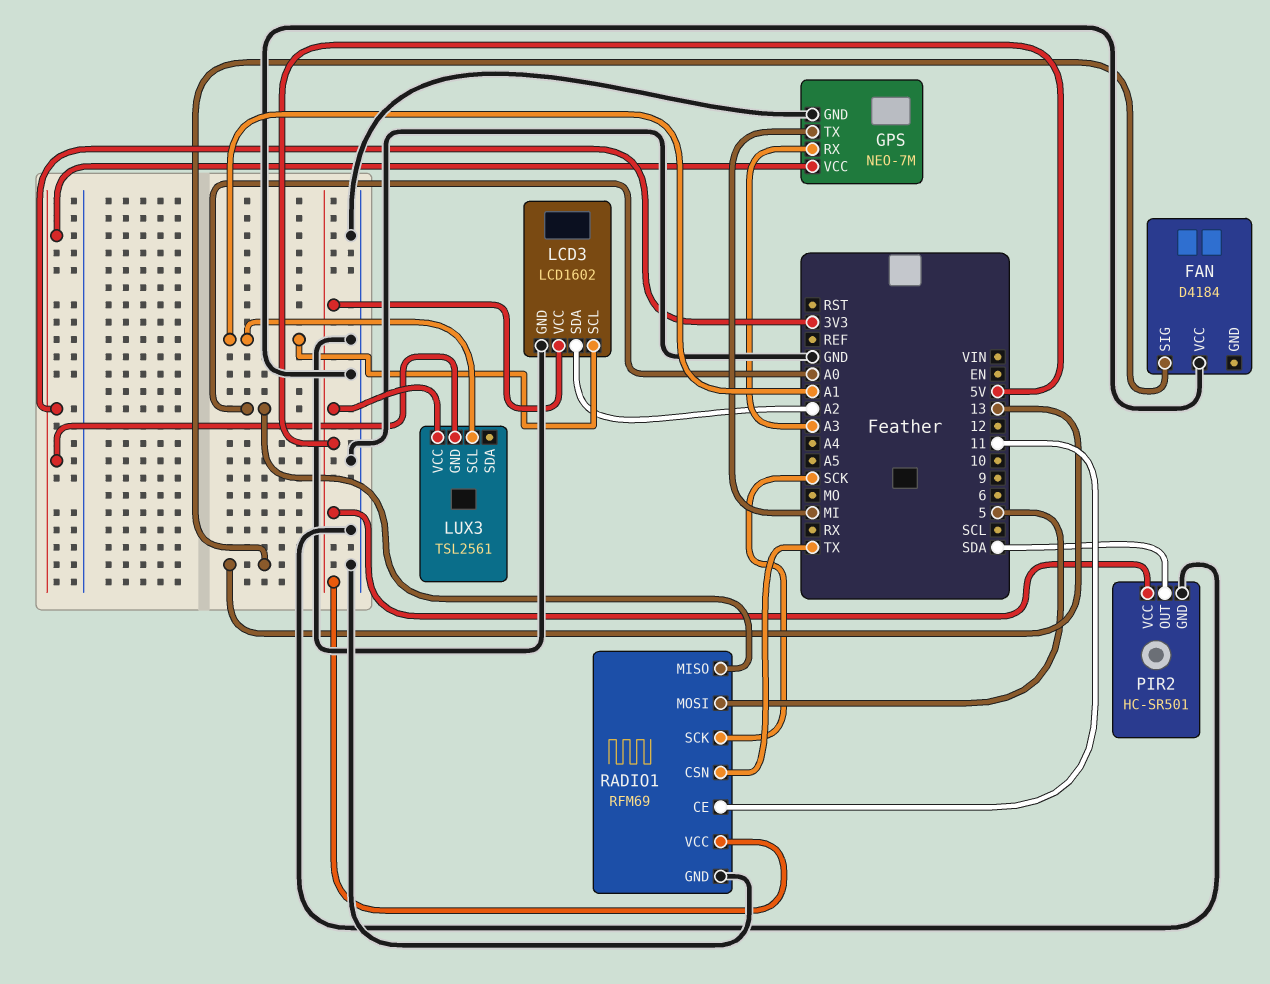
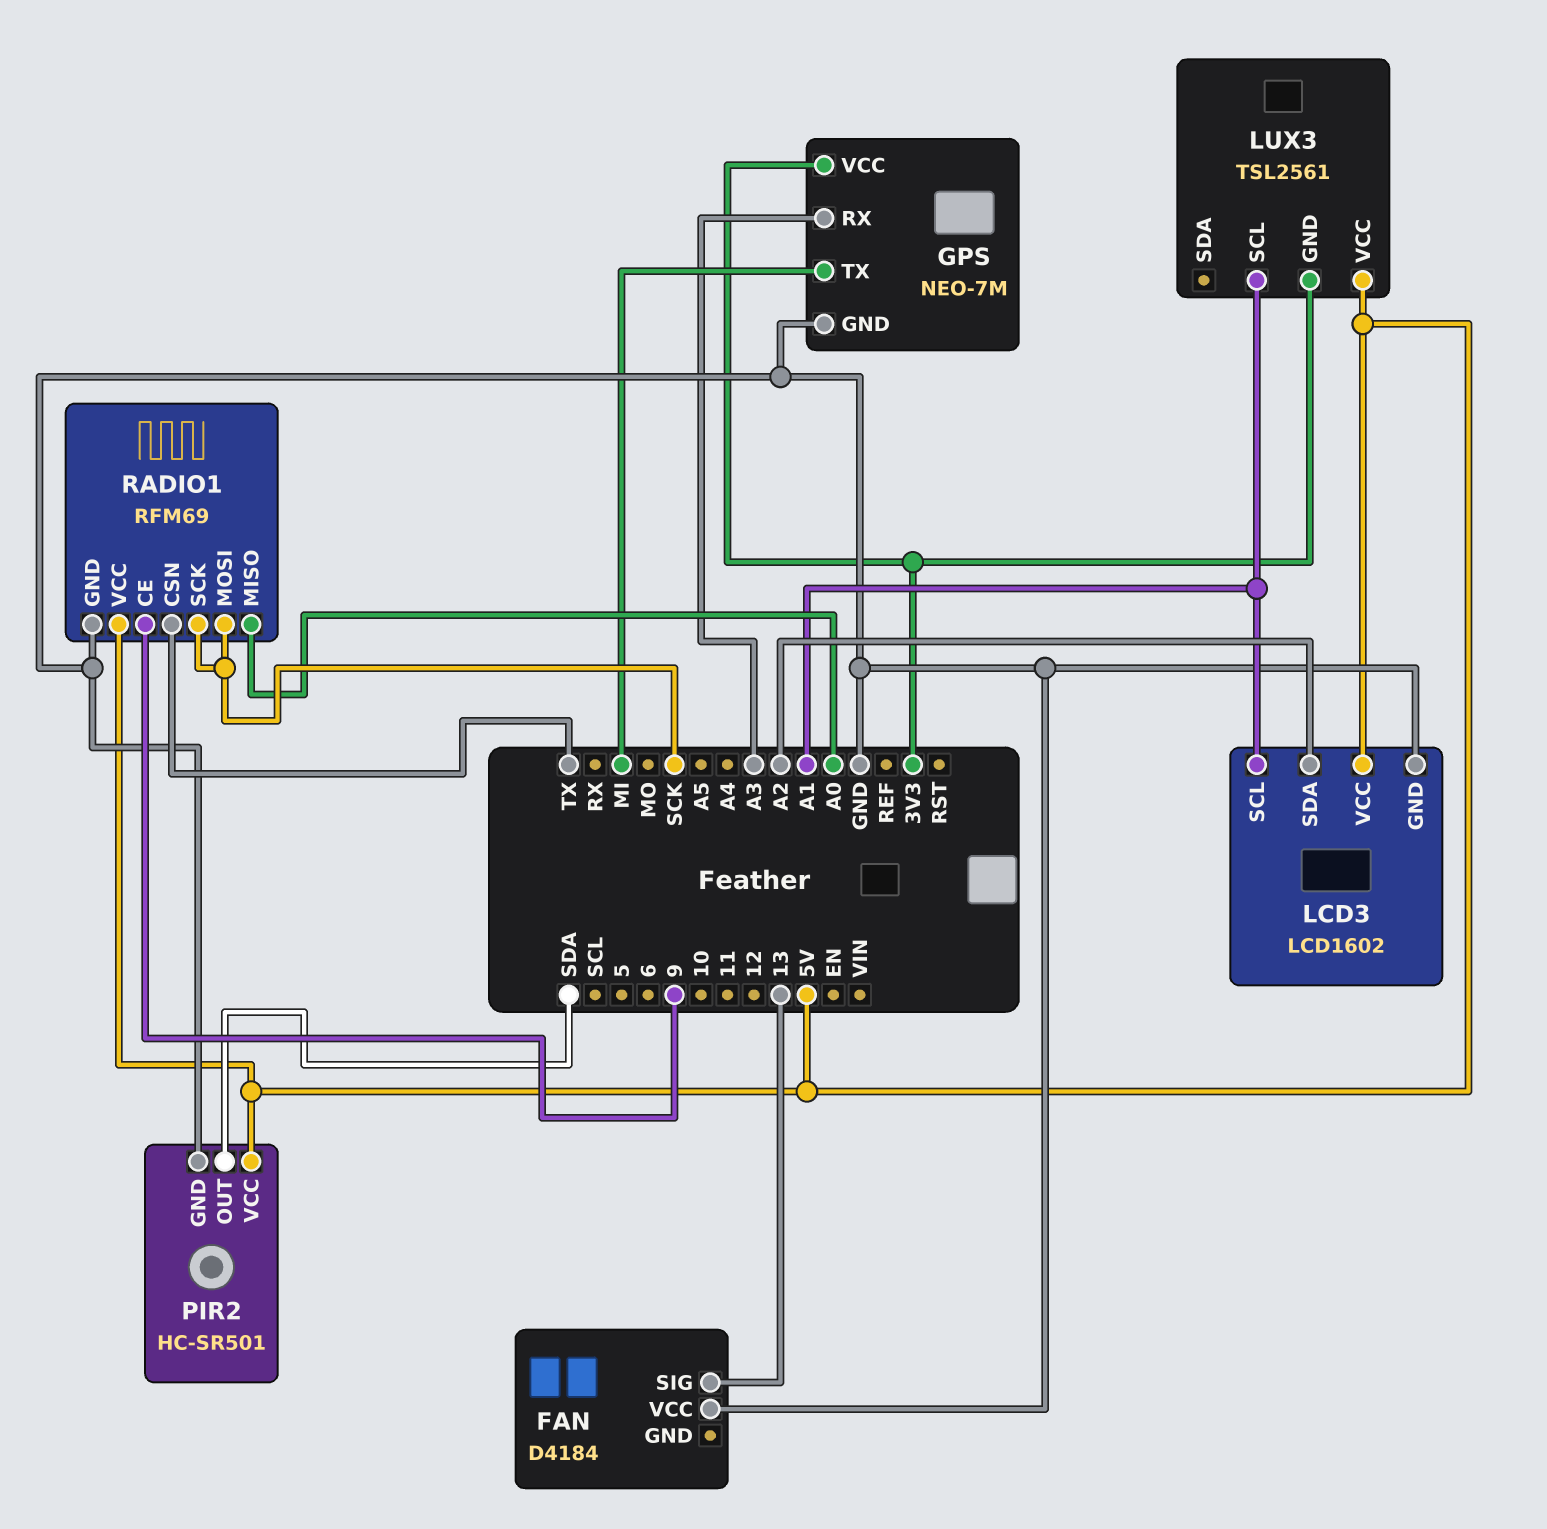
RADIO1 pin CE: 11 -> 9
RADIO1 pin MOSI: 5 -> SCK

